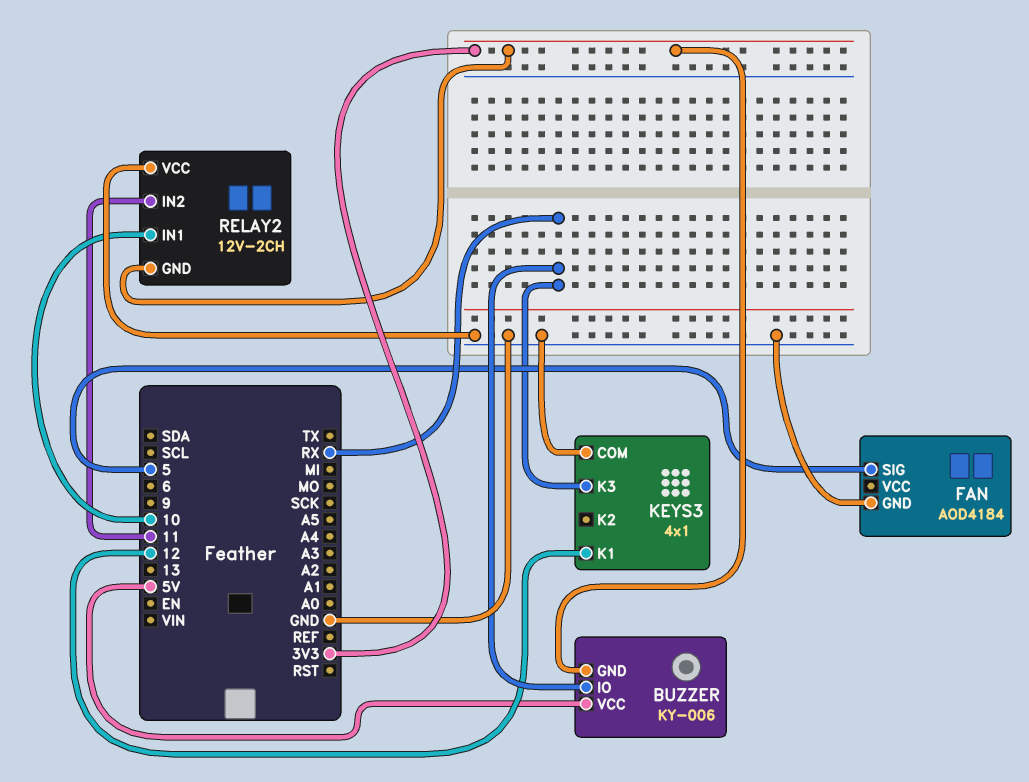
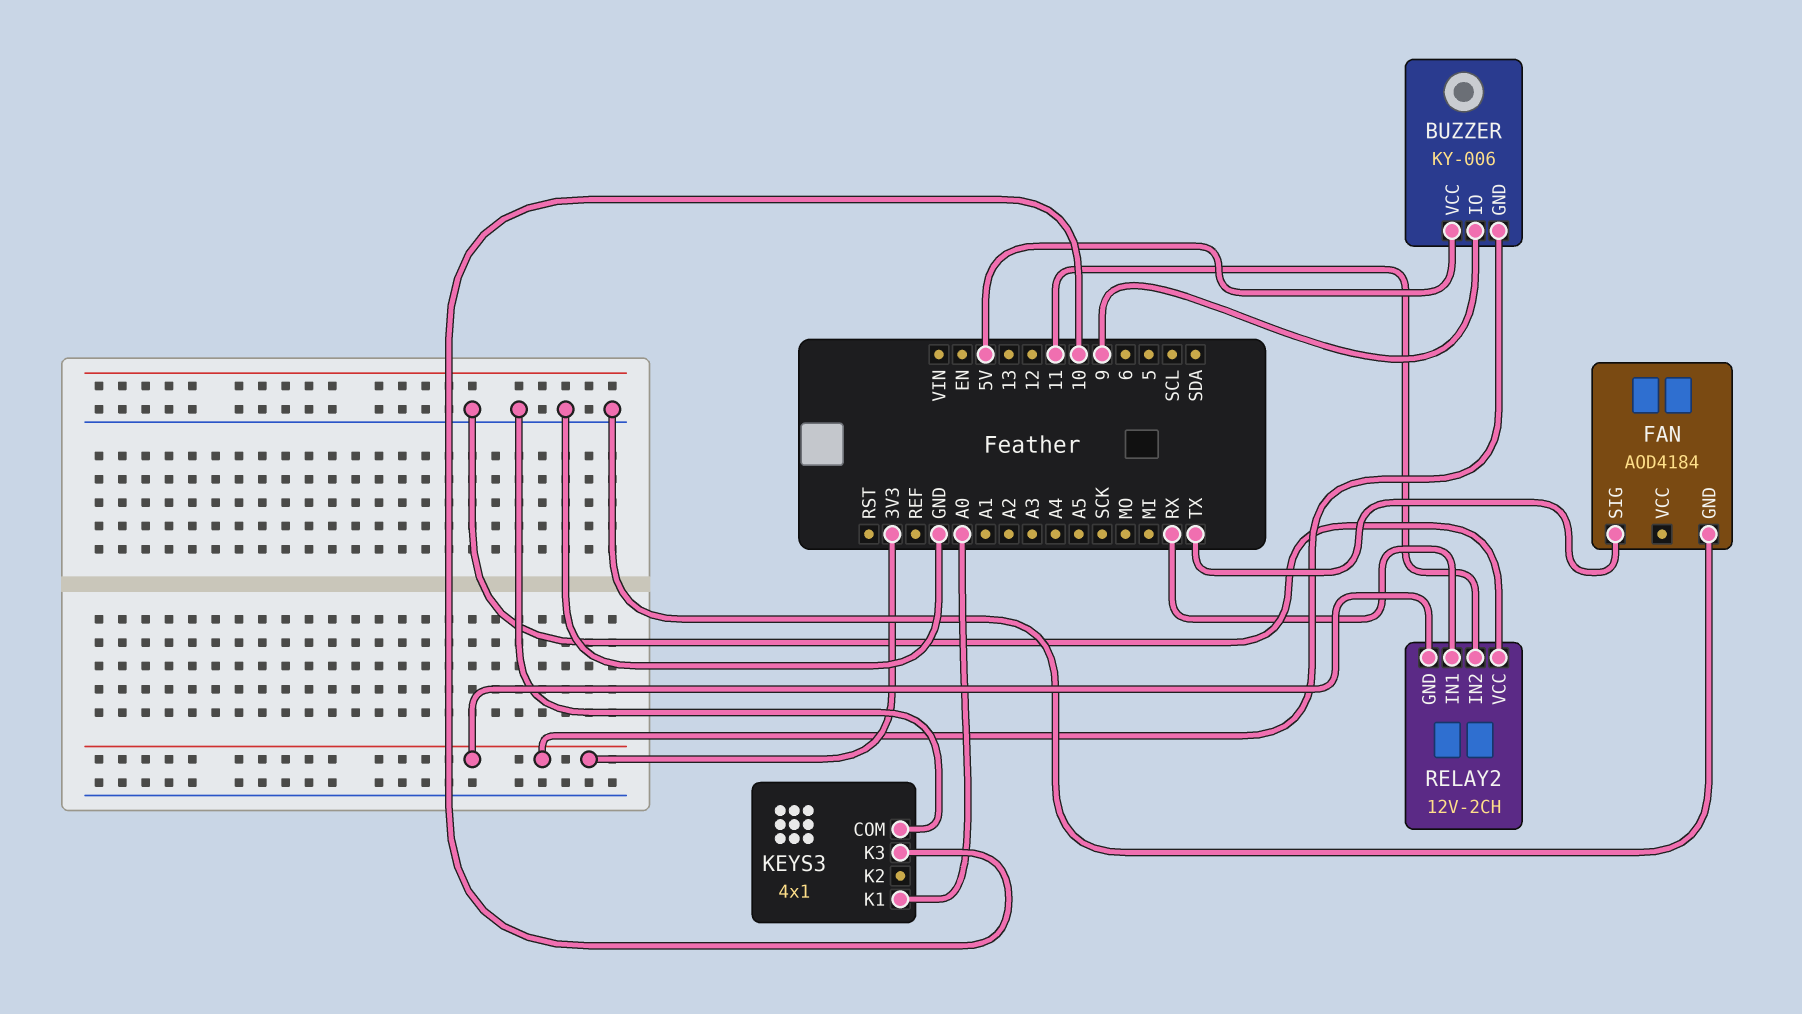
BUZZER pin IO: RX -> 9
FAN pin SIG: 5 -> TX
KEYS3 pin K1: 12 -> A0
KEYS3 pin K3: RX -> 10
RELAY2 pin IN1: 10 -> RX

